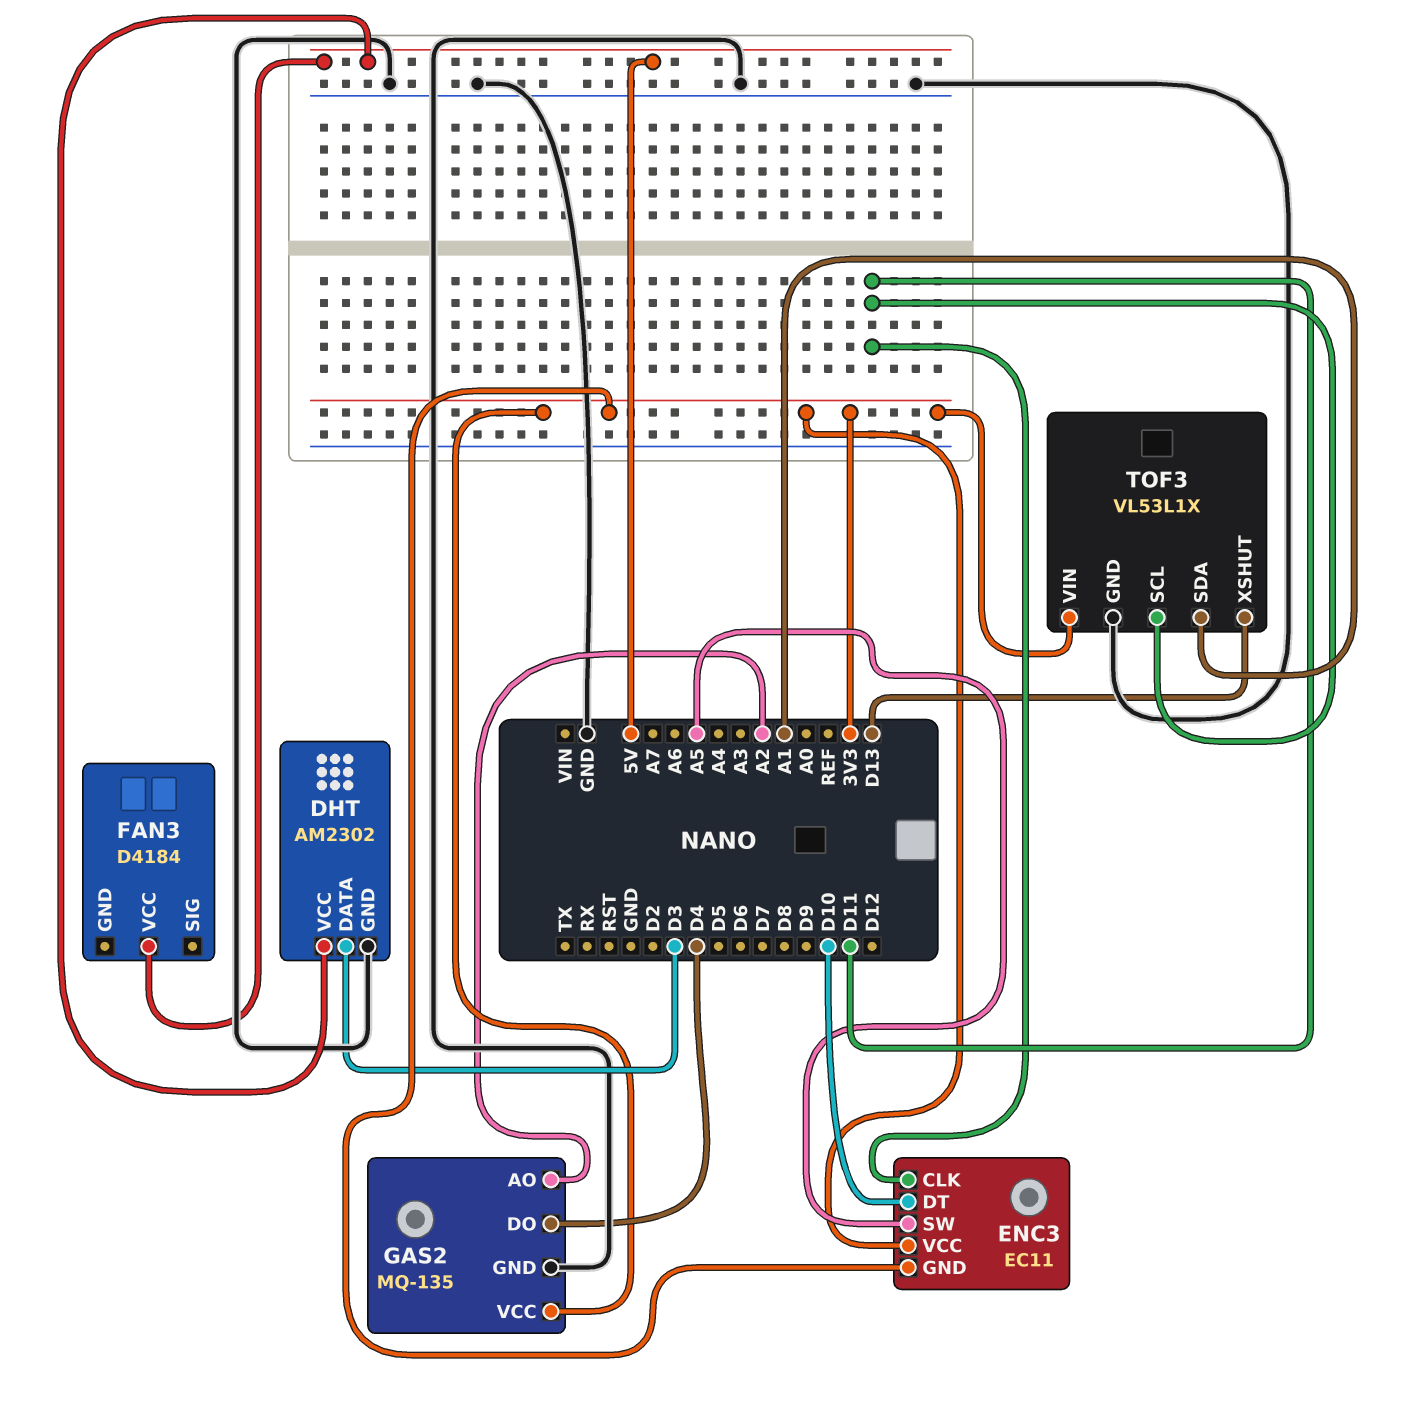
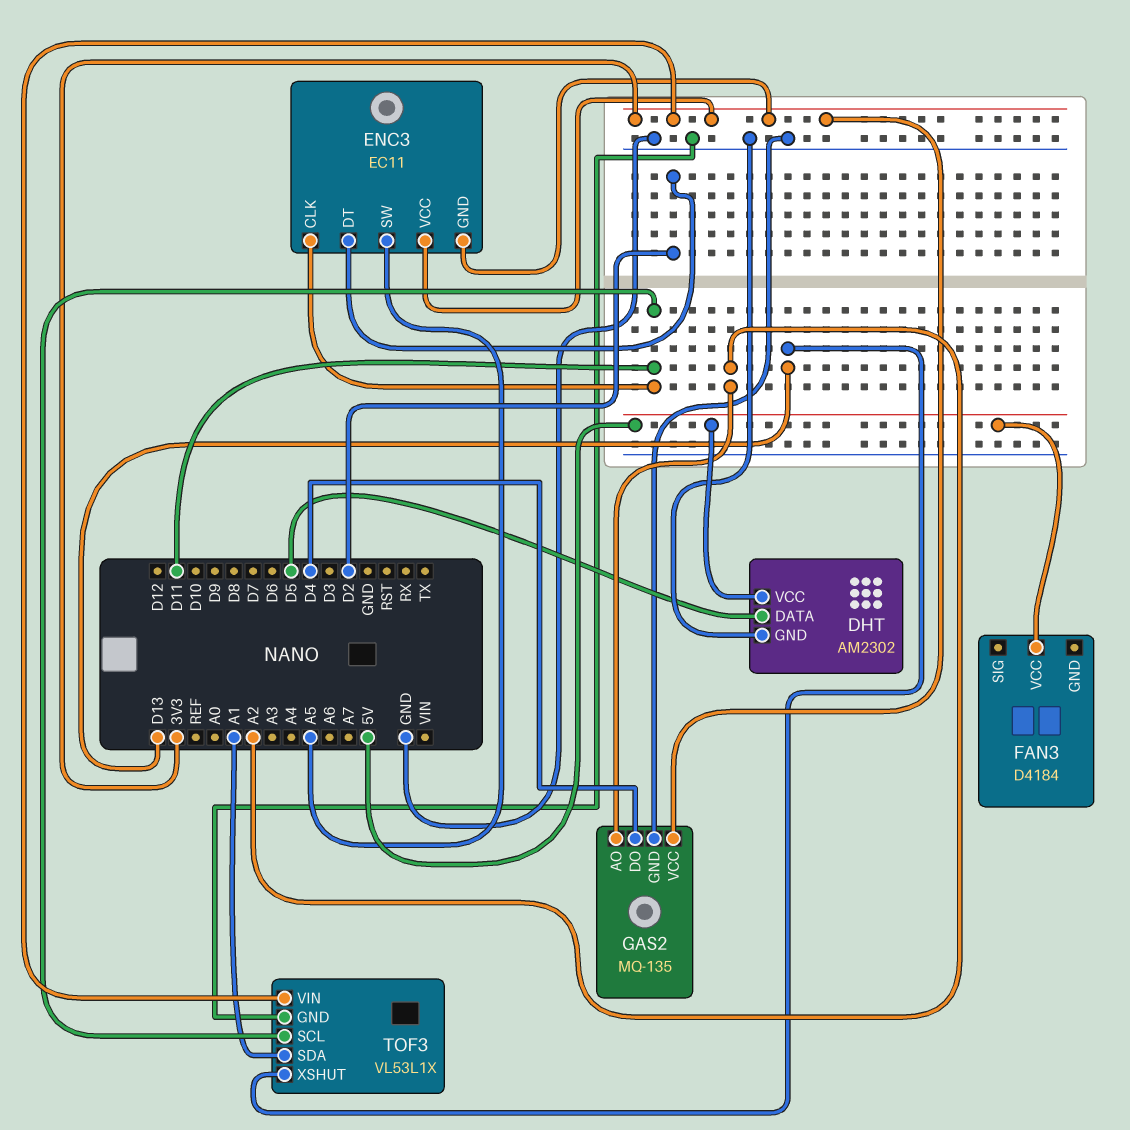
DHT pin DATA: D3 -> D5
ENC3 pin DT: D10 -> D2

